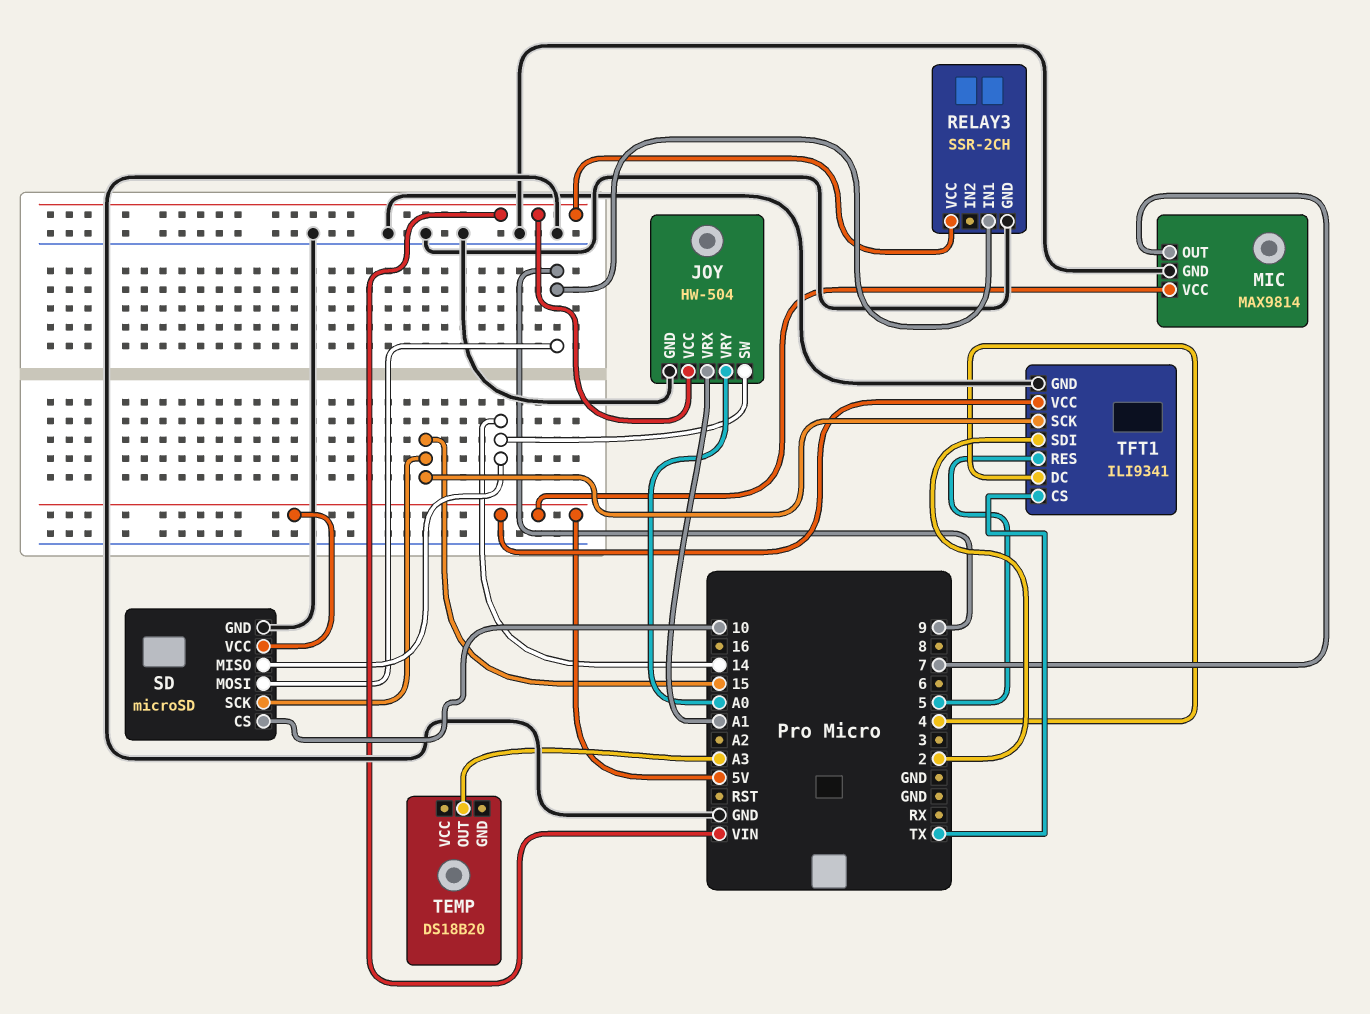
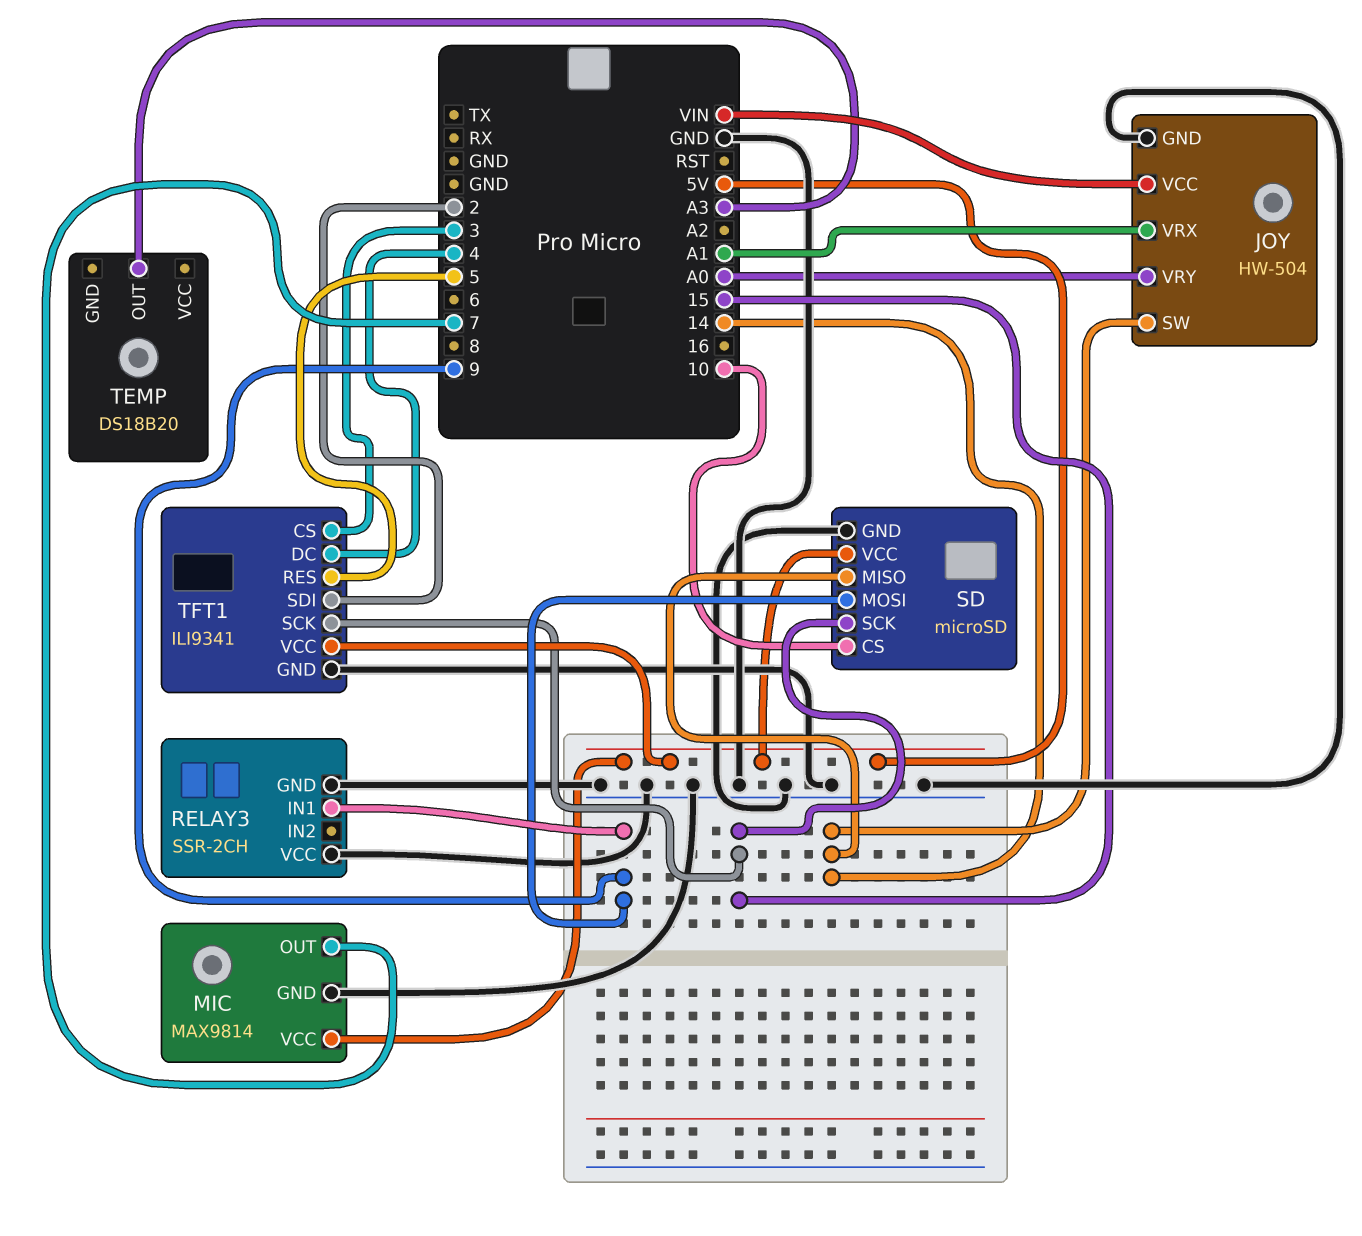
RELAY3 pin VCC: VIN -> GND
TFT1 pin CS: TX -> 3

